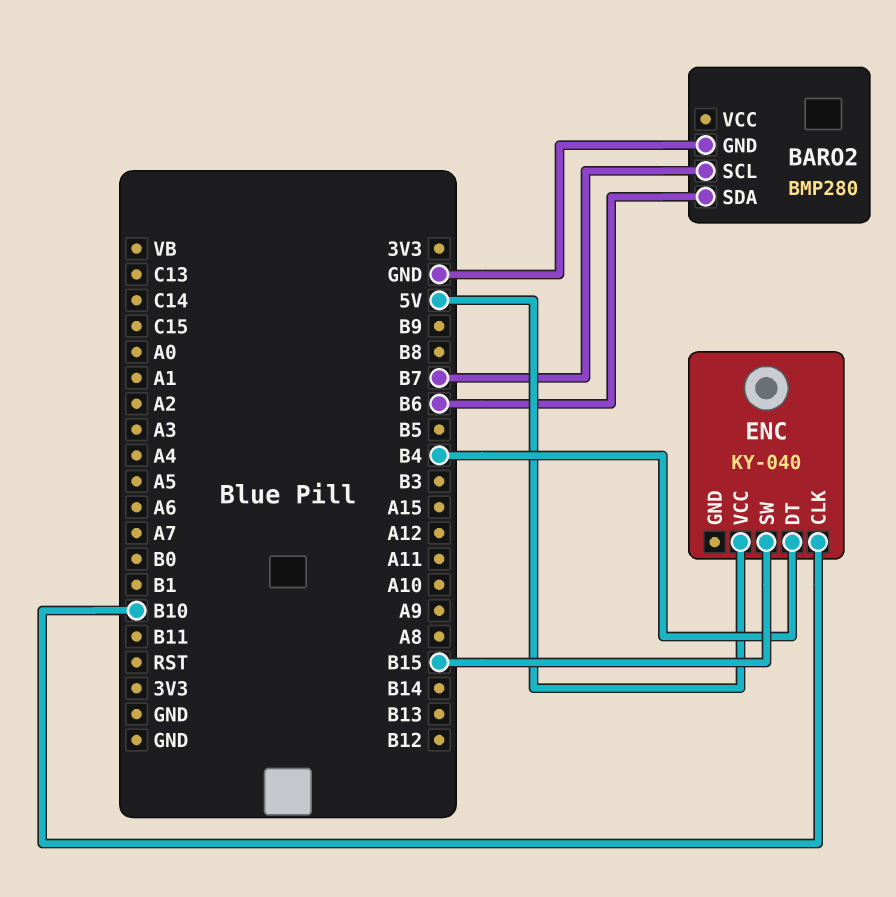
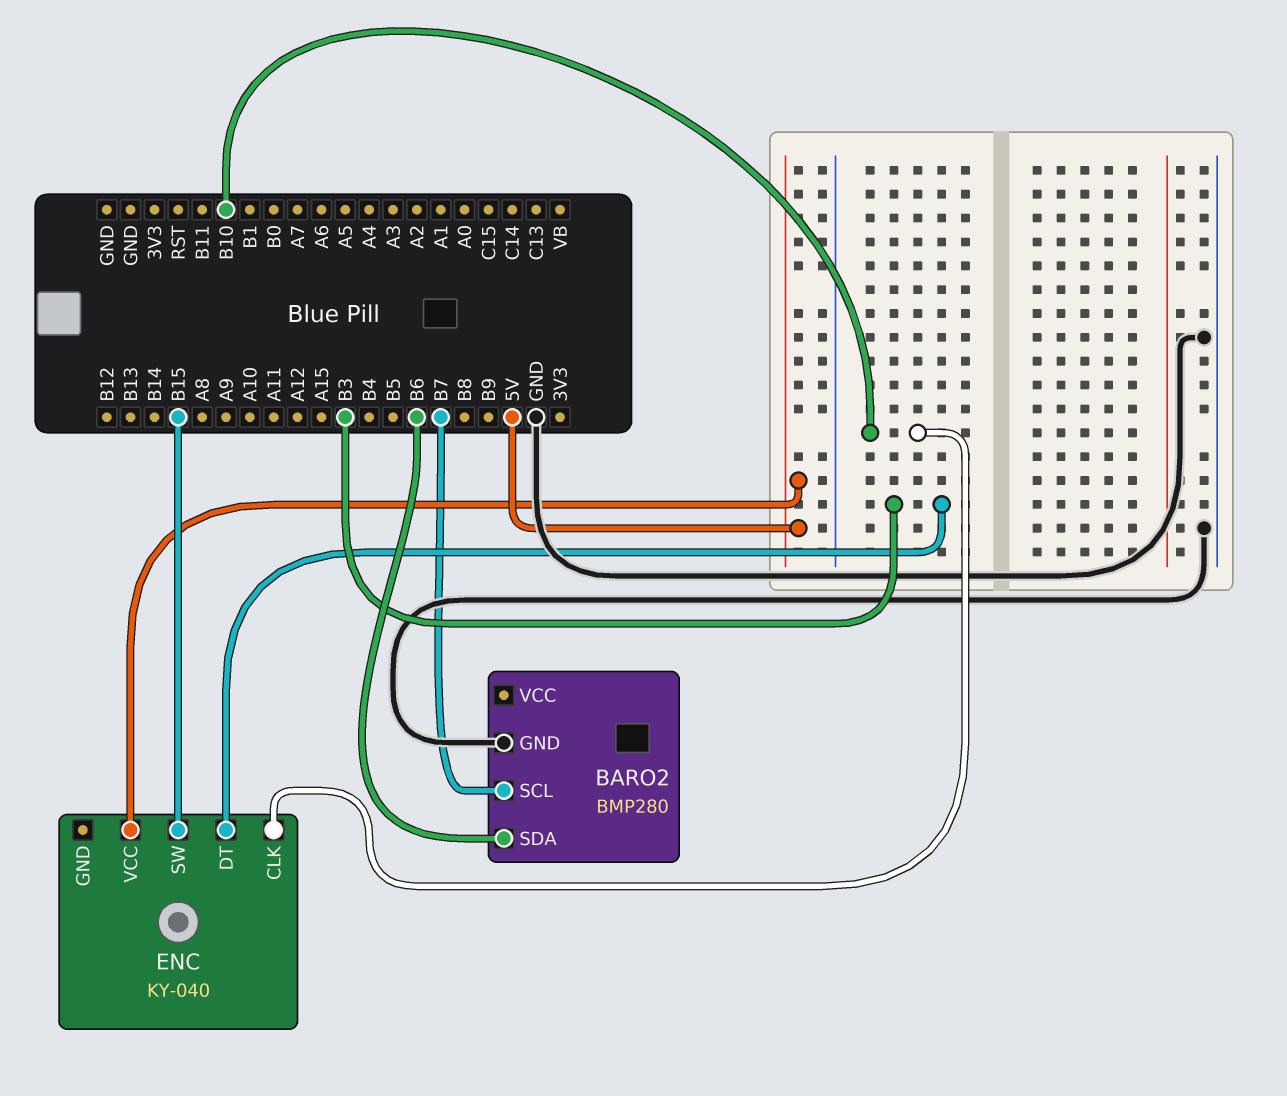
ENC pin DT: B4 -> B3

